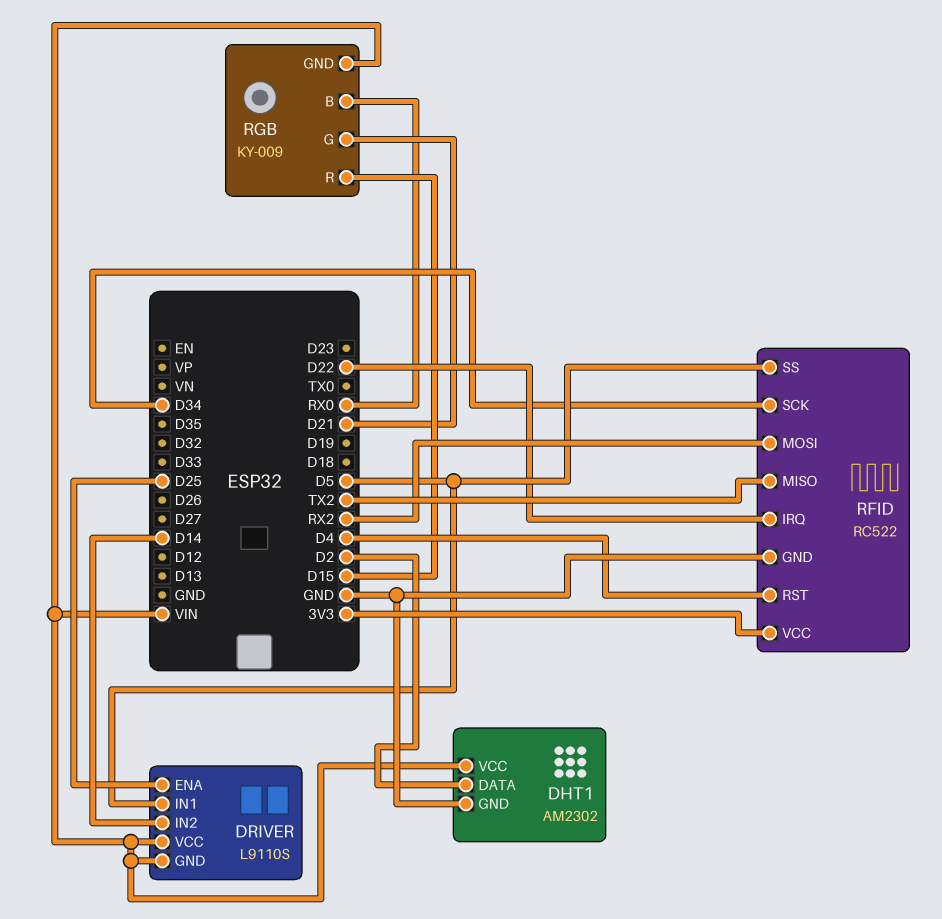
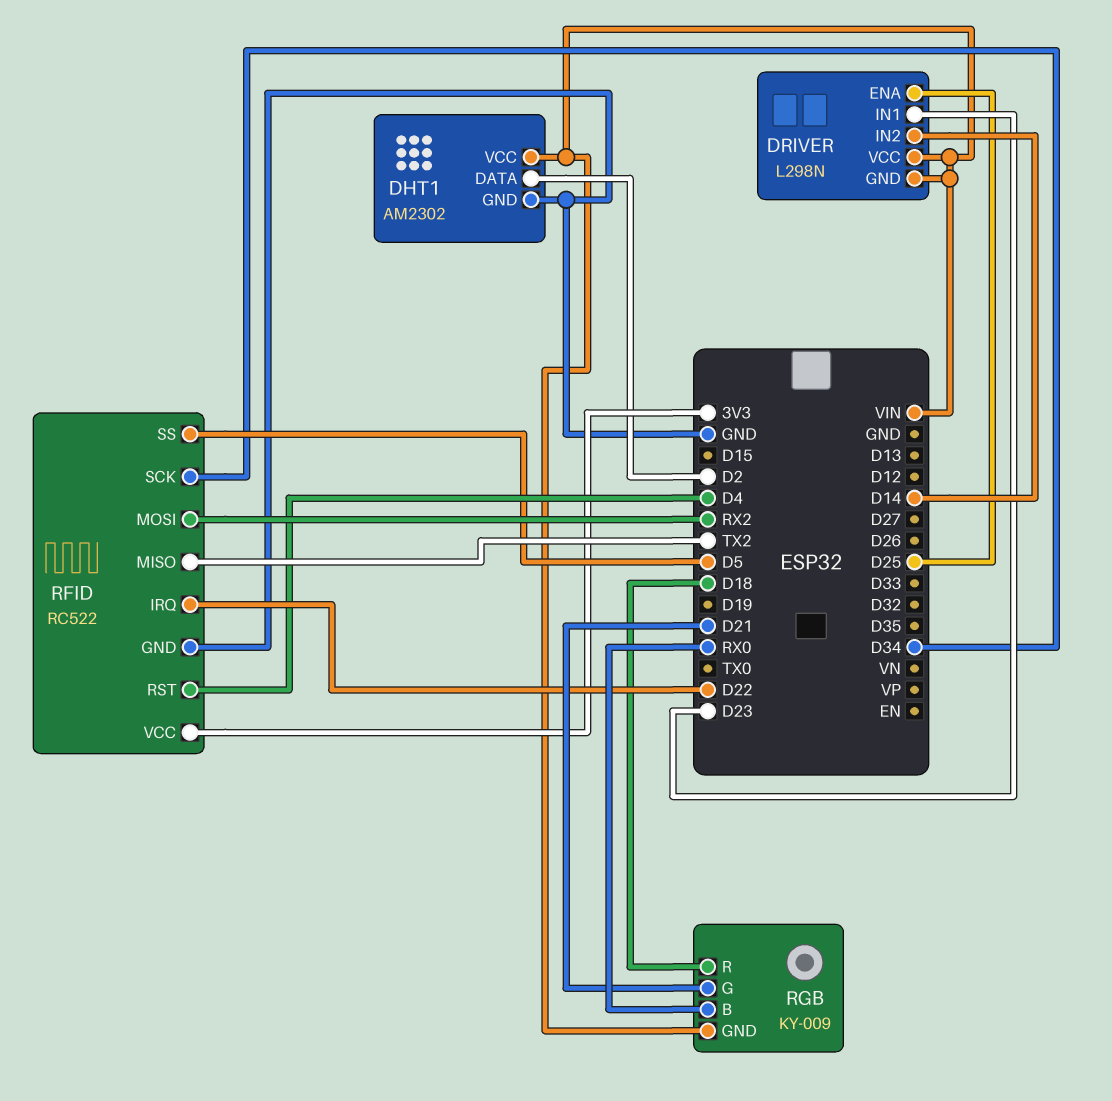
DRIVER: L9110S -> L298N
DRIVER pin IN1: D5 -> D23
RGB pin R: D15 -> D18

